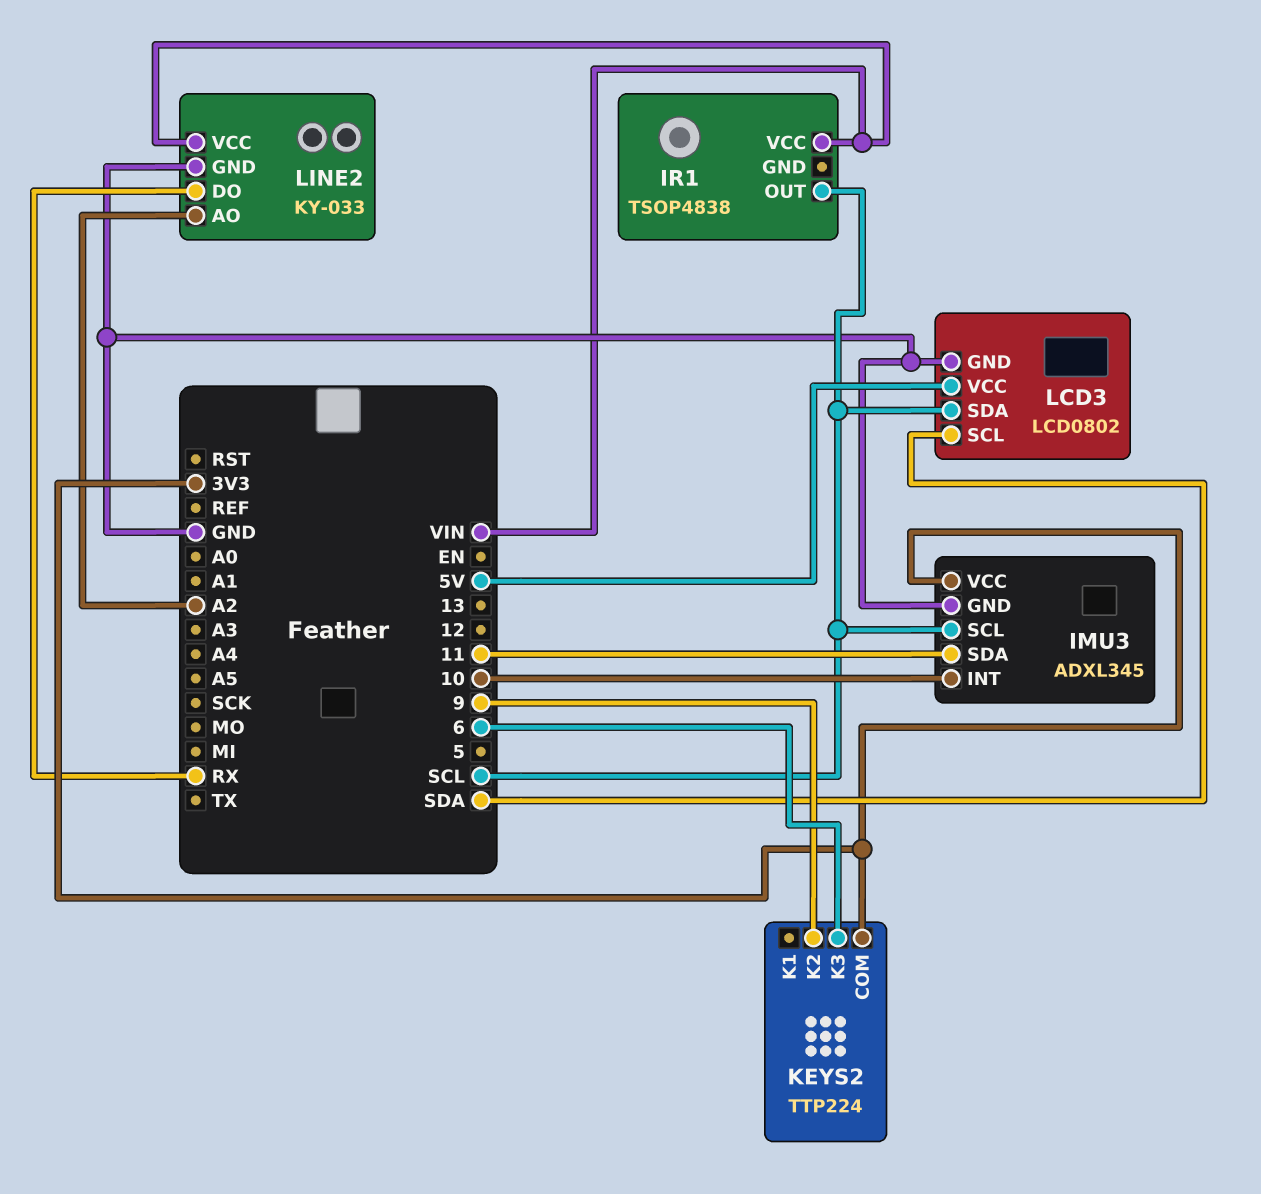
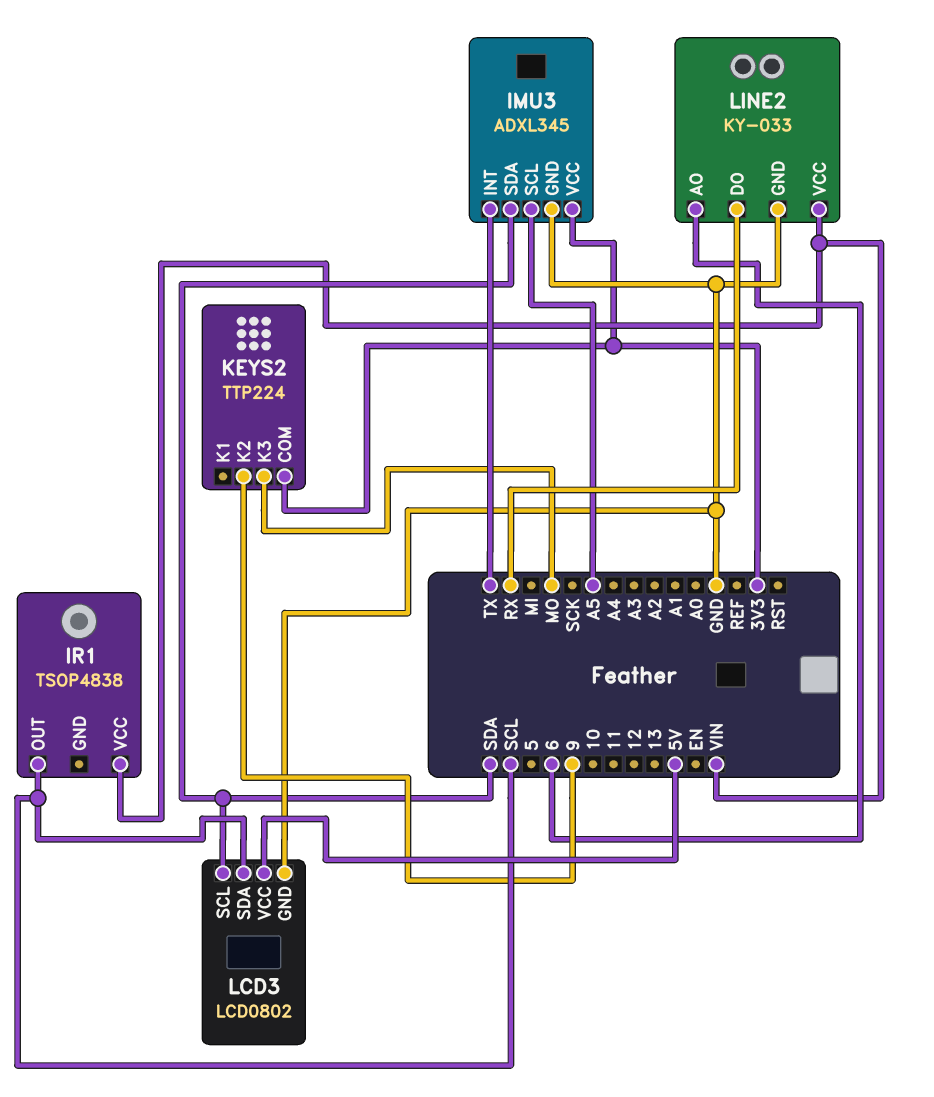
IMU3 pin INT: 10 -> TX
IMU3 pin SCL: SCL -> A5
IMU3 pin SDA: 11 -> SDA
KEYS2 pin K3: 6 -> MO
LINE2 pin AO: A2 -> 6

